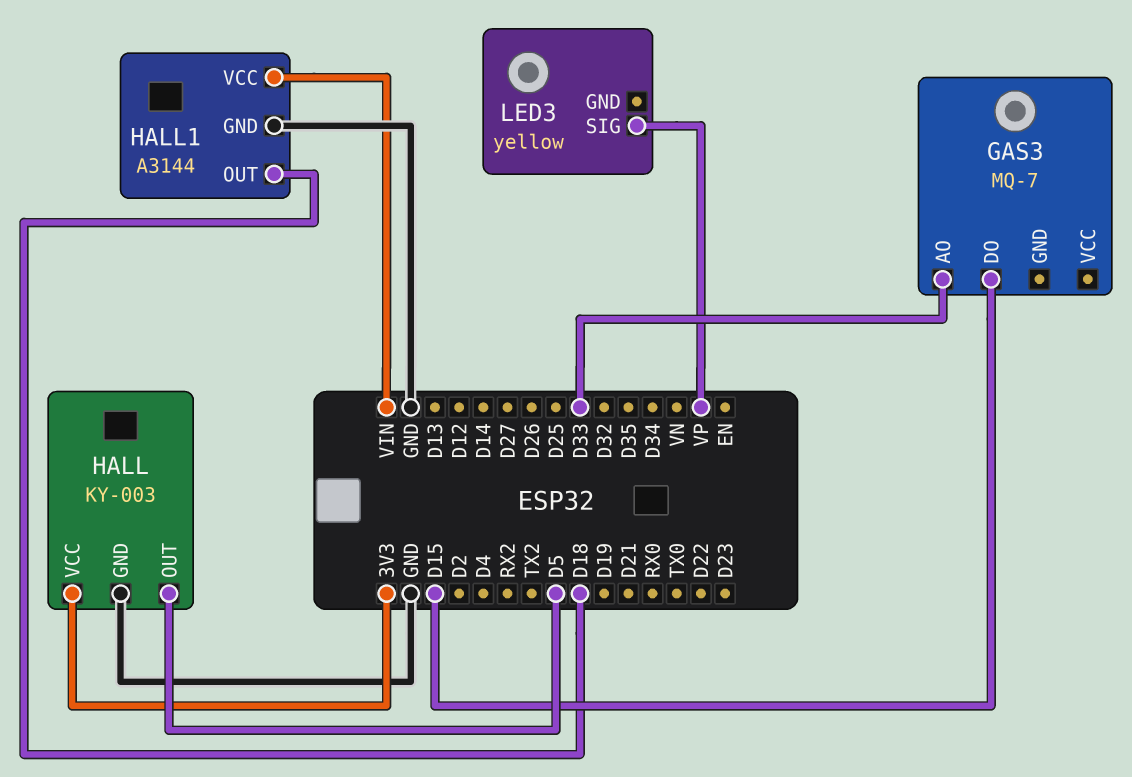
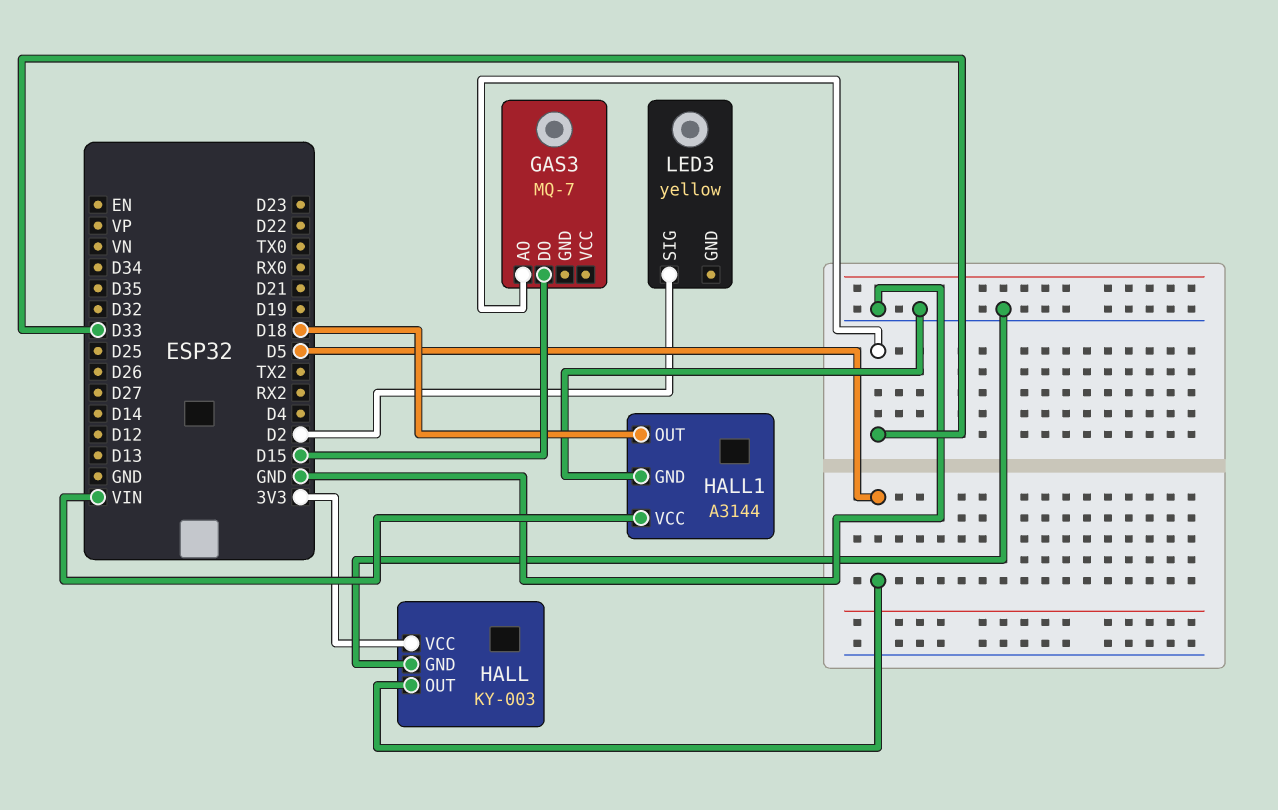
LED3 pin SIG: VP -> D2

